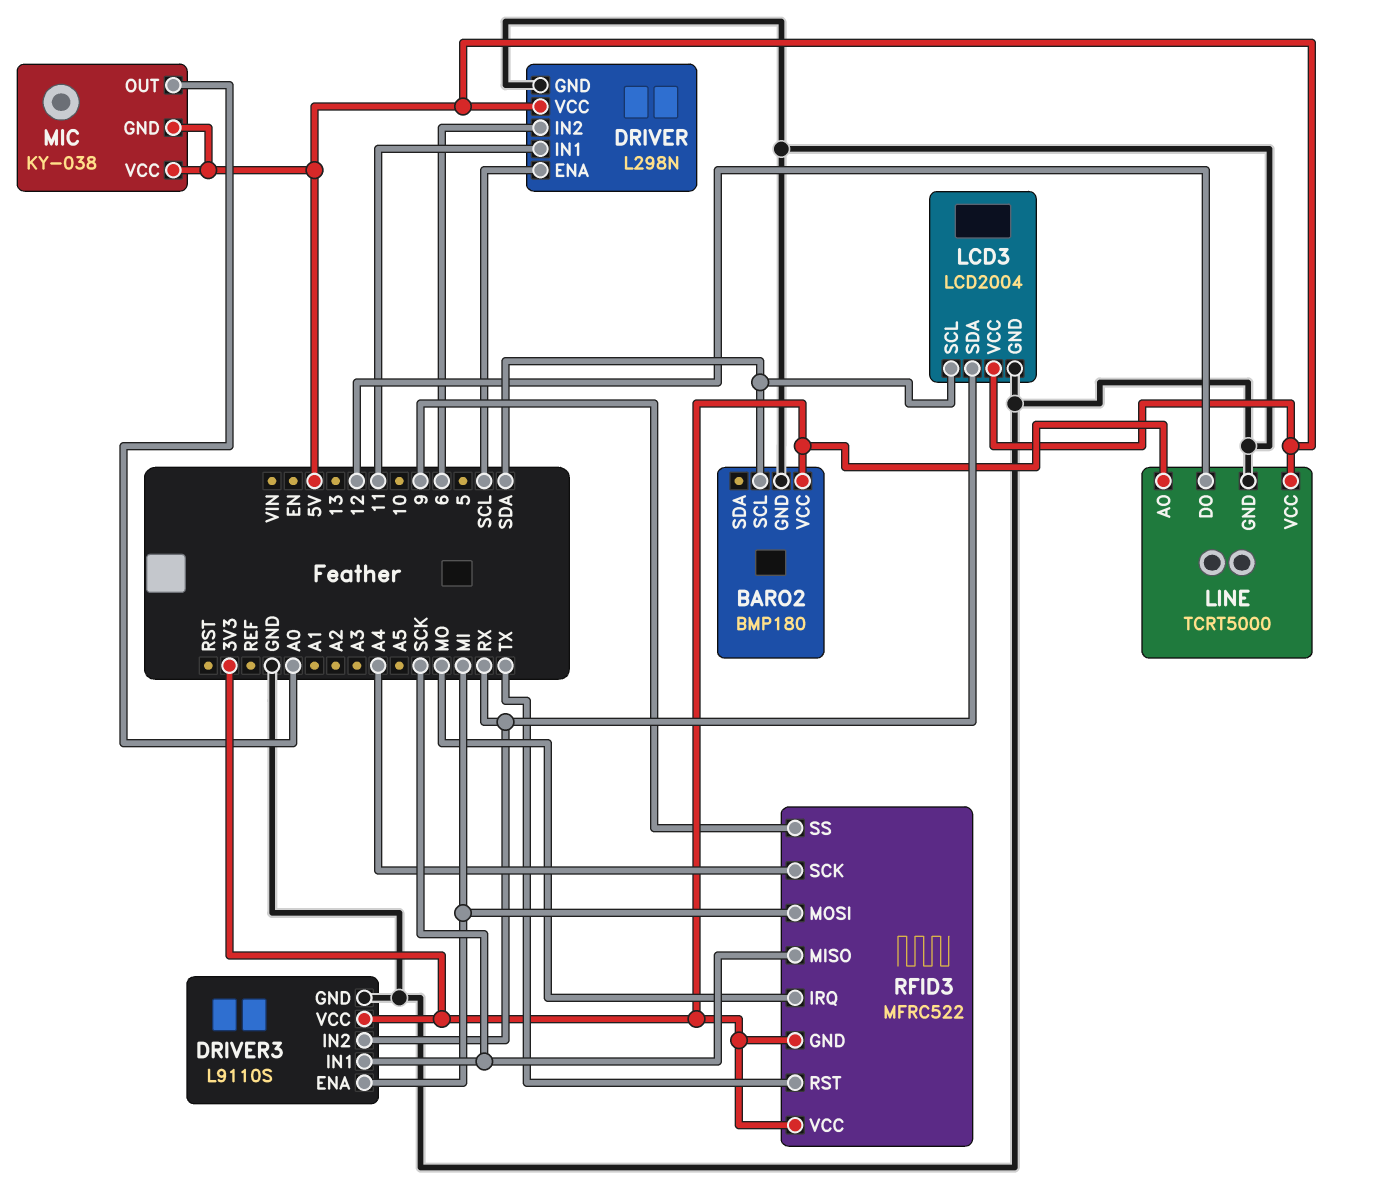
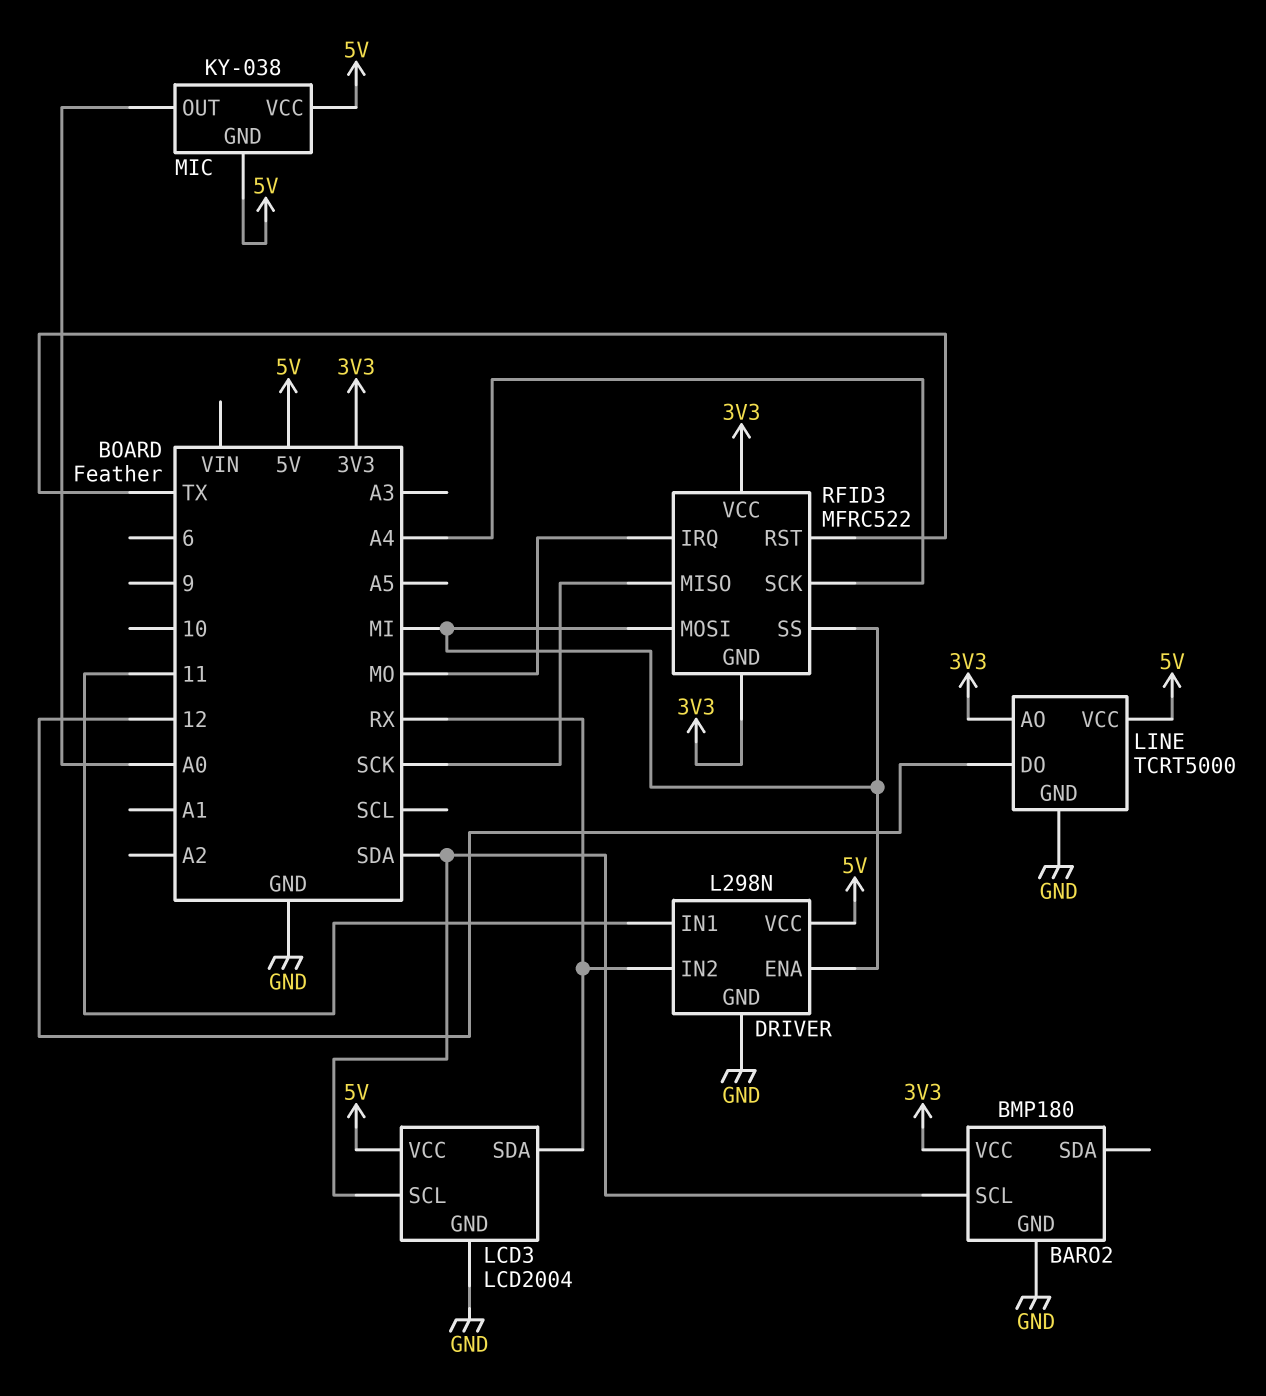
DRIVER pin ENA: SCL -> MI
DRIVER pin IN2: 6 -> RX
DRIVER3: L9110S -> none
DRIVER3 pin ENA: MI -> none
DRIVER3 pin GND: GND -> none
DRIVER3 pin IN1: SCK -> none
DRIVER3 pin IN2: RX -> none
DRIVER3 pin VCC: 3V3 -> none
RFID3 pin SS: 9 -> MI

